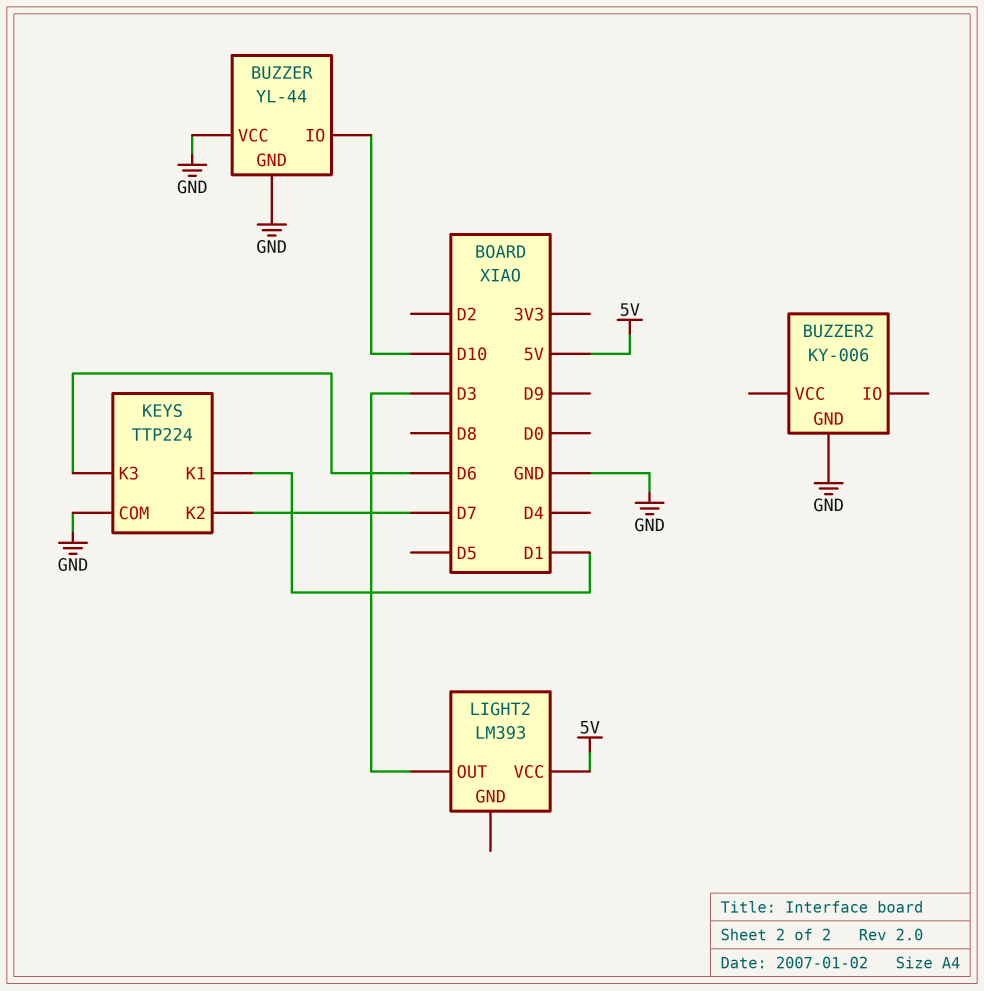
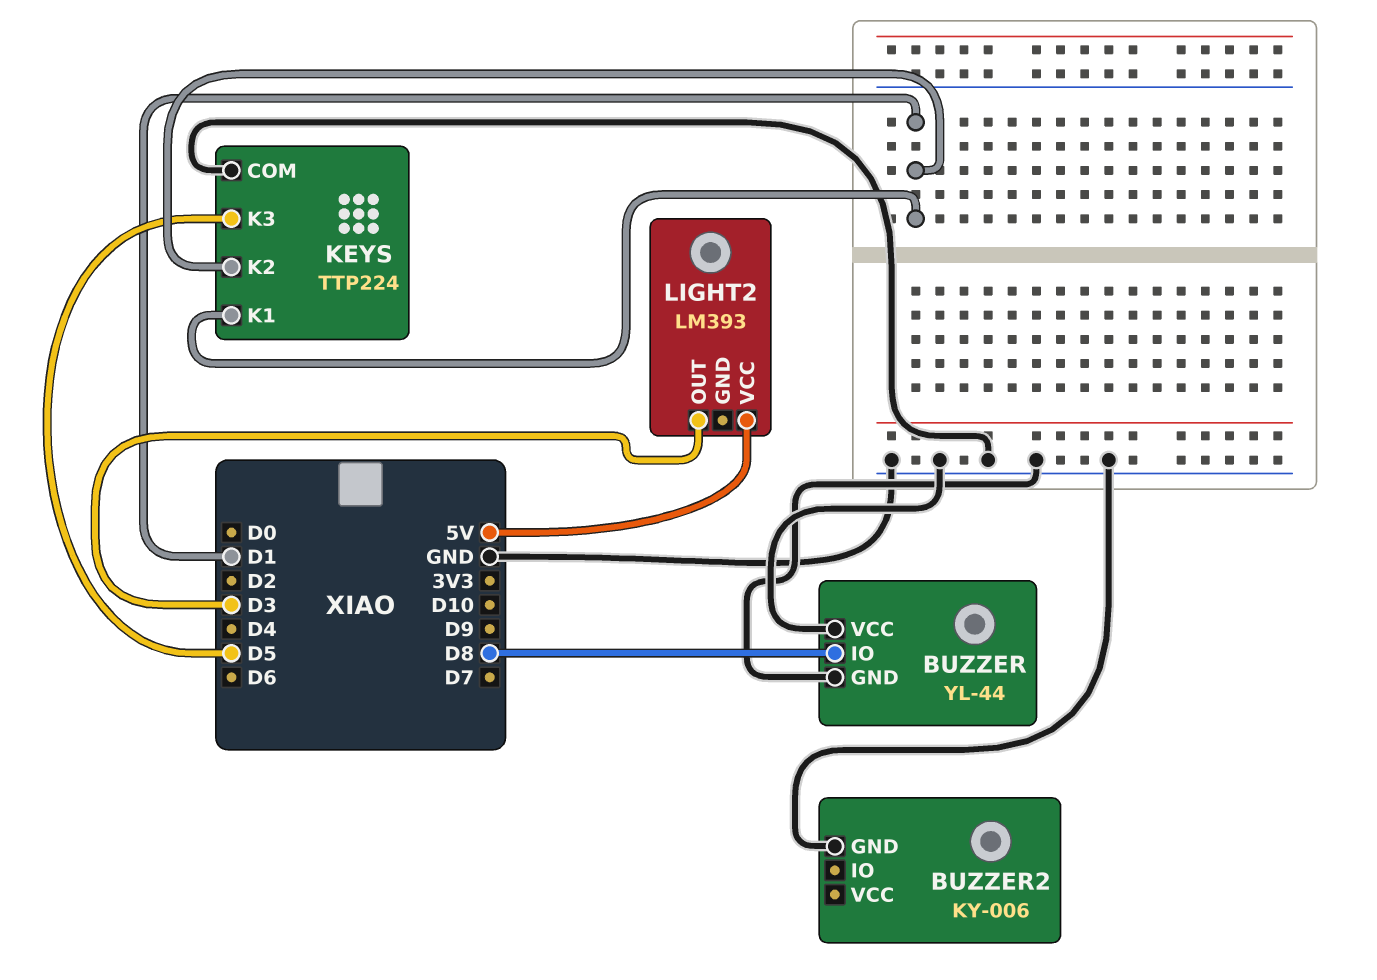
BUZZER pin IO: D10 -> D8
KEYS pin K2: D7 -> D1
KEYS pin K3: D6 -> D5

